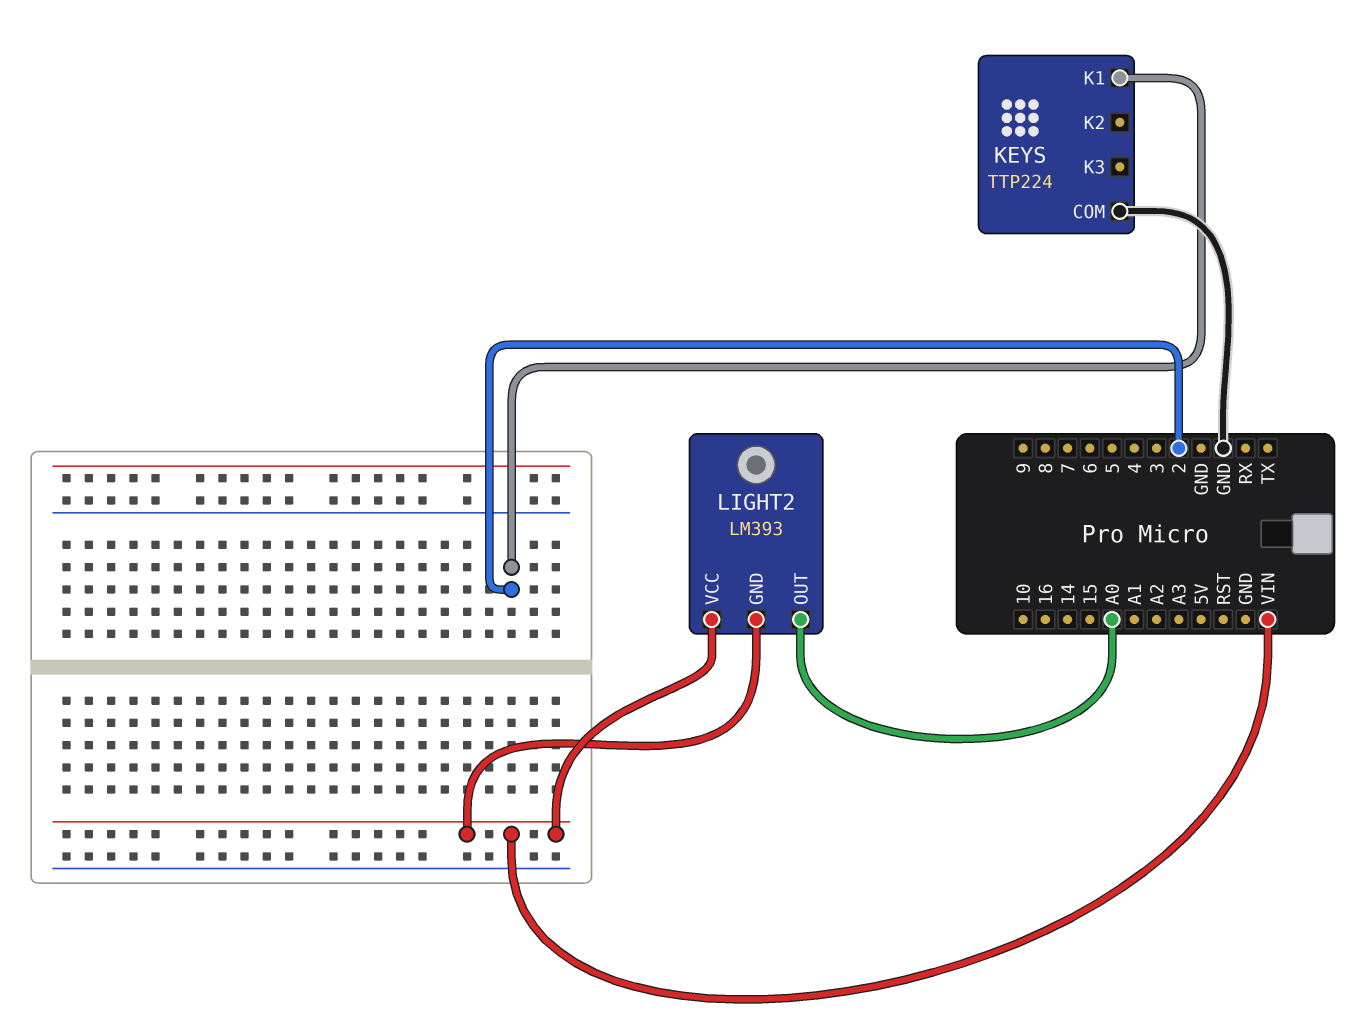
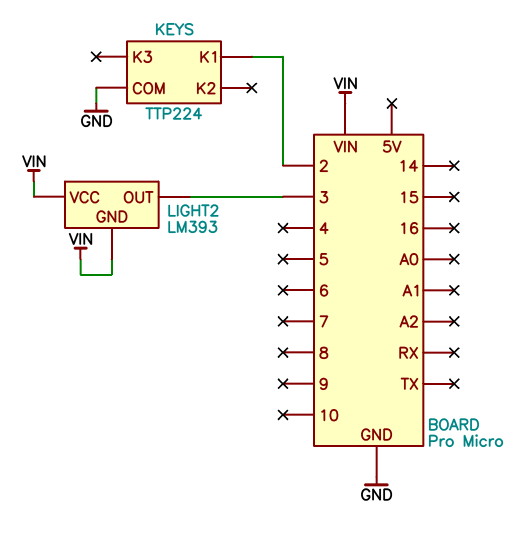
LIGHT2 pin OUT: A0 -> 3

